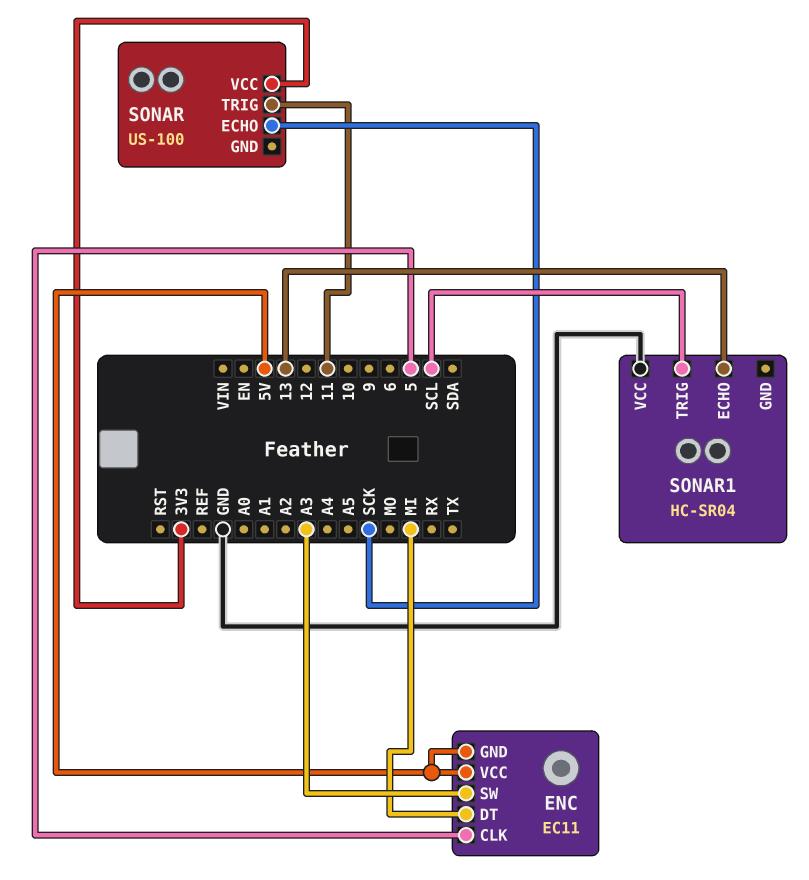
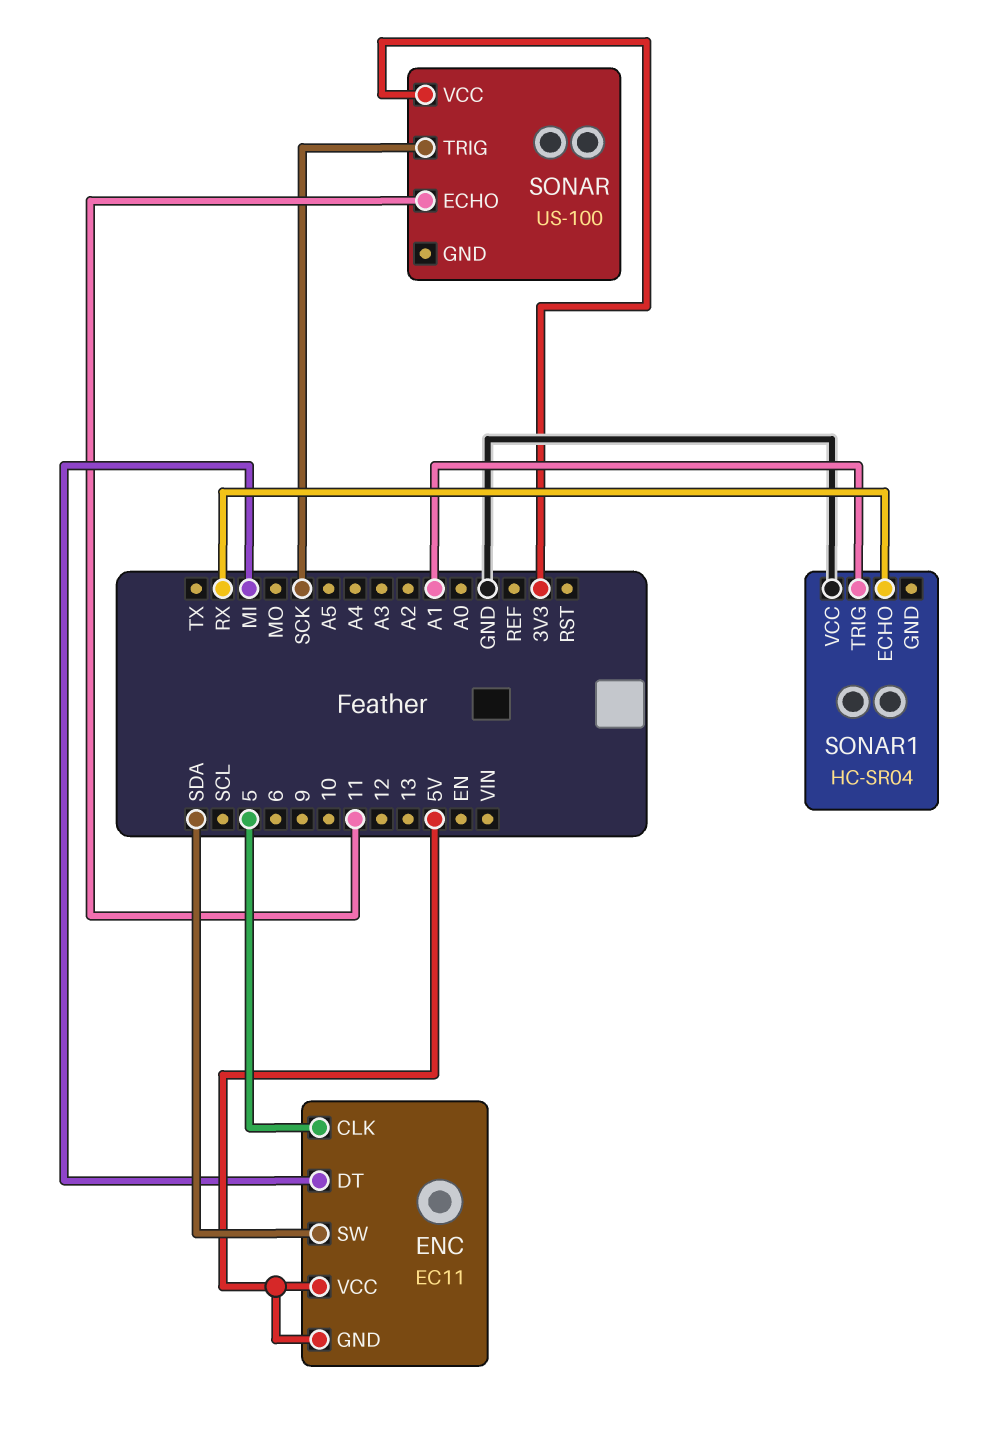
ENC pin SW: A3 -> SDA
SONAR pin ECHO: SCK -> 11
SONAR pin TRIG: 11 -> SCK
SONAR1 pin ECHO: 13 -> RX
SONAR1 pin TRIG: SCL -> A1

